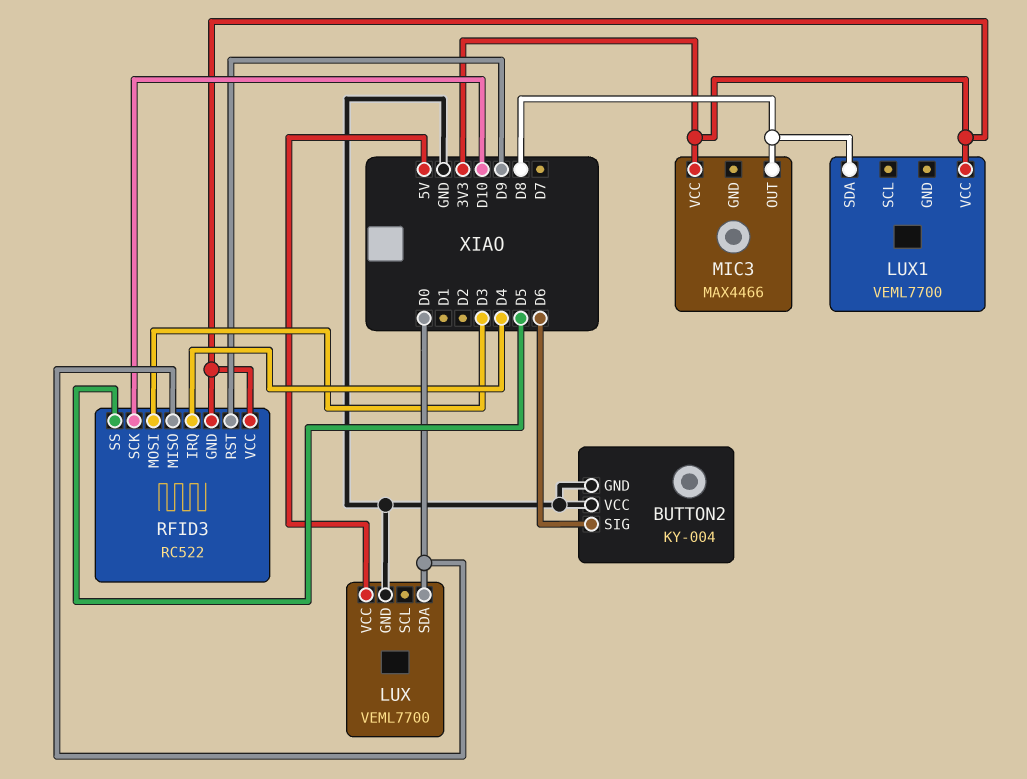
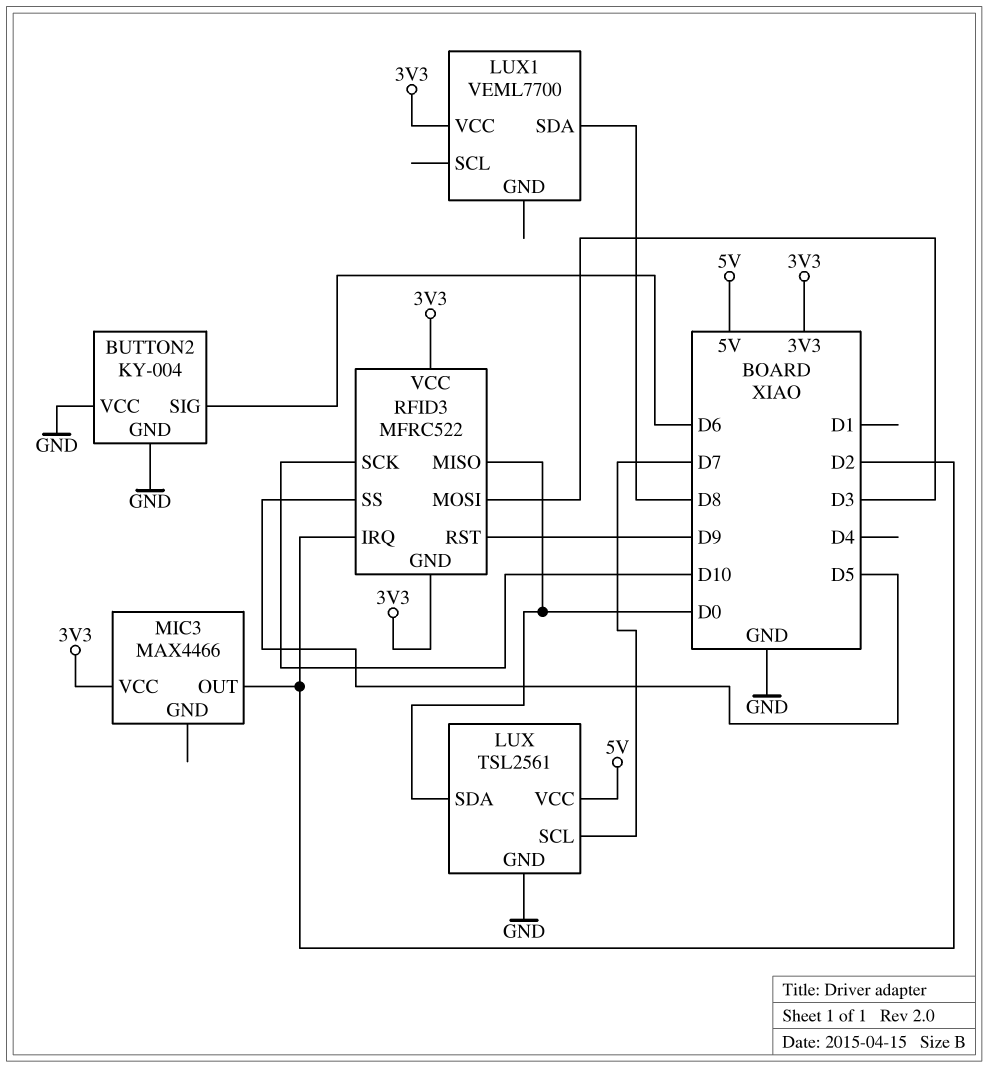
LUX: VEML7700 -> TSL2561
LUX pin SCL: none -> D7
MIC3 pin OUT: D8 -> D2
RFID3: RC522 -> MFRC522
RFID3 pin IRQ: D4 -> D2

